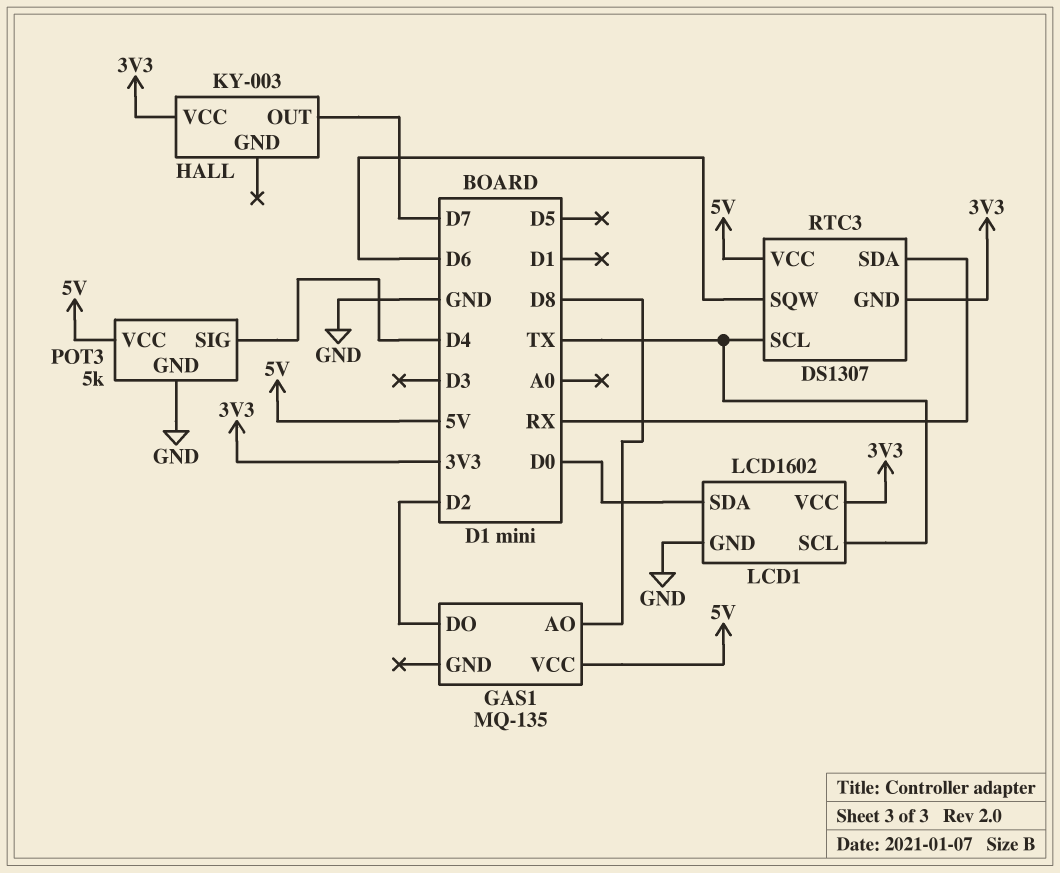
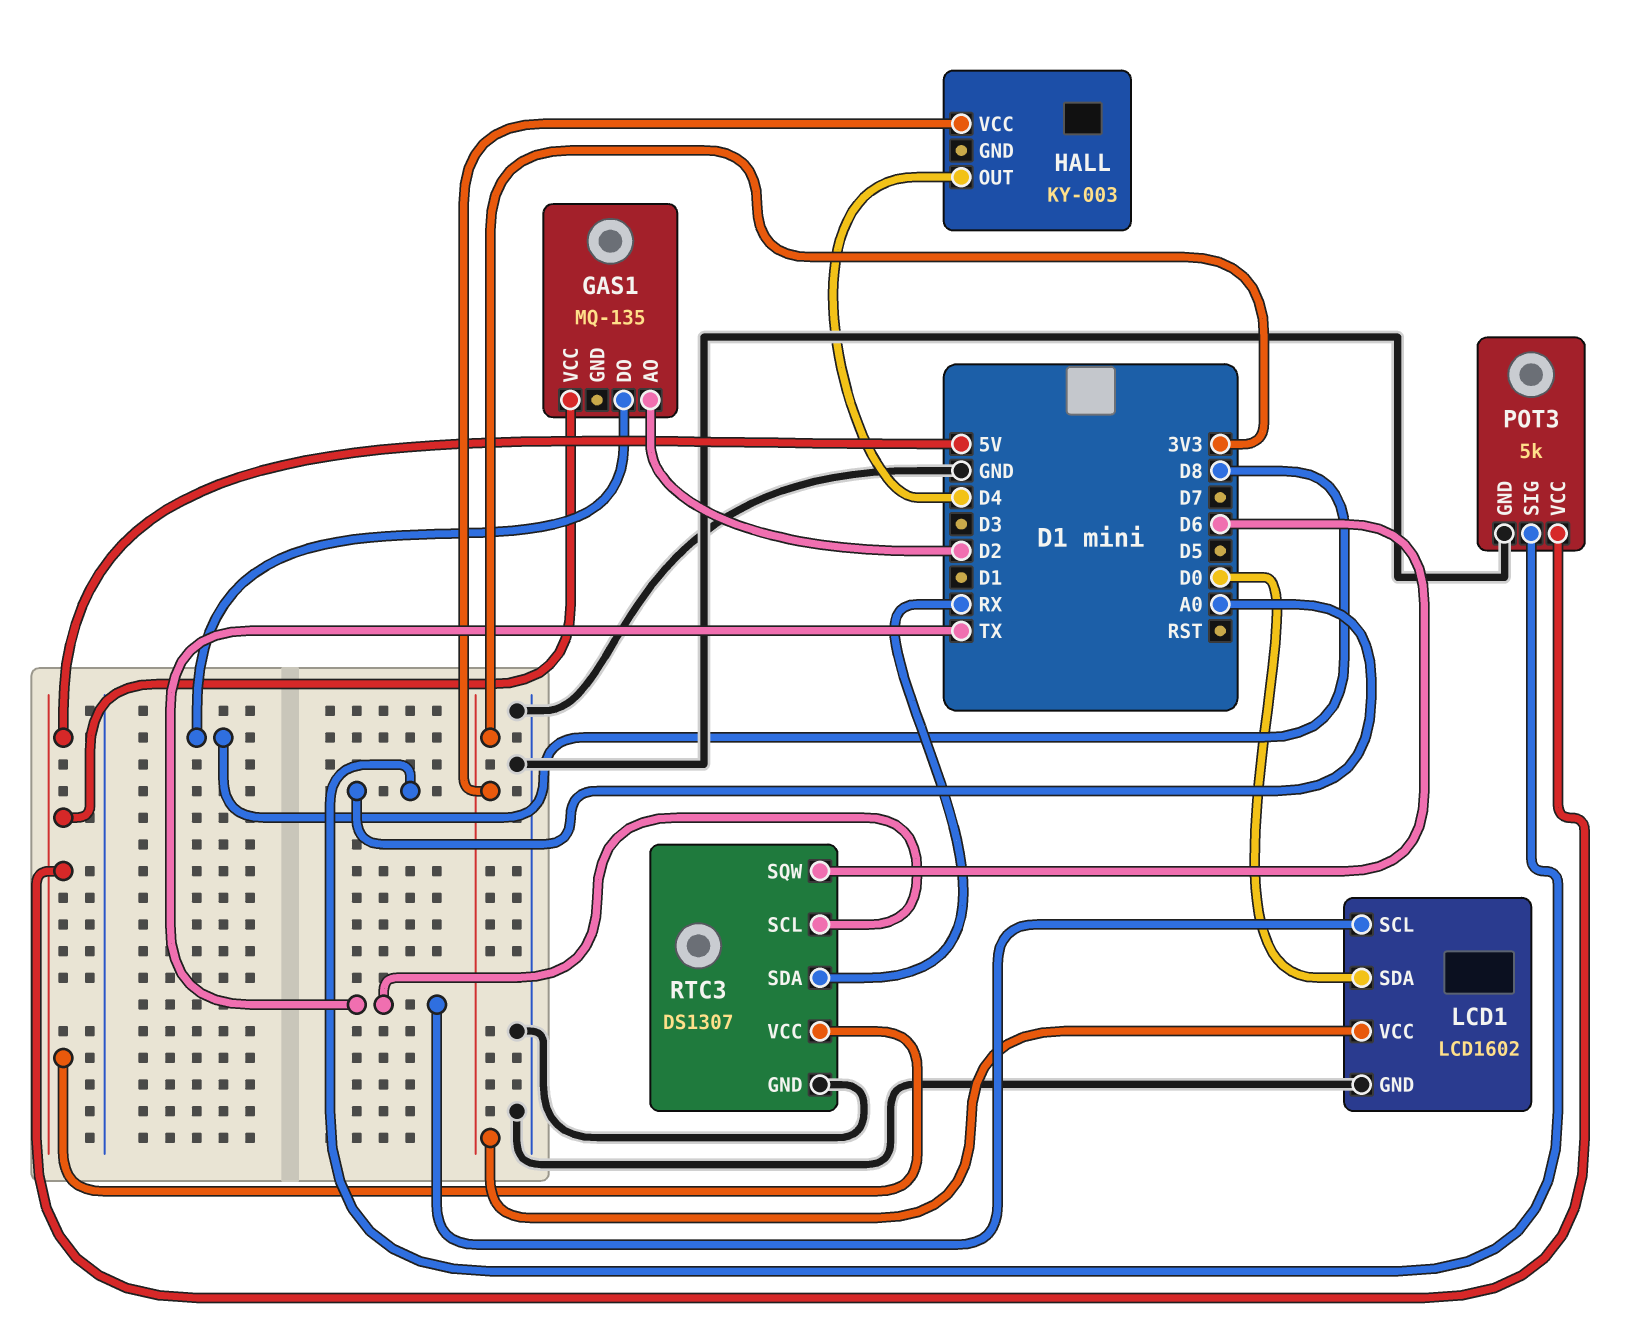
GAS1 pin AO: D8 -> D2
GAS1 pin DO: D2 -> D8
HALL pin OUT: D7 -> D4
POT3 pin SIG: D4 -> A0
RTC3 pin GND: 3V3 -> GND

